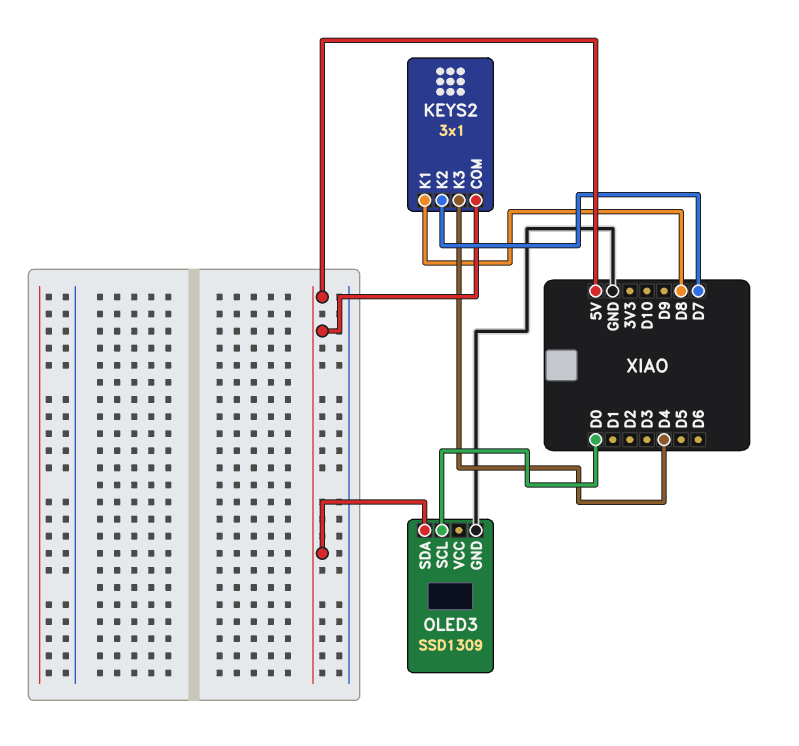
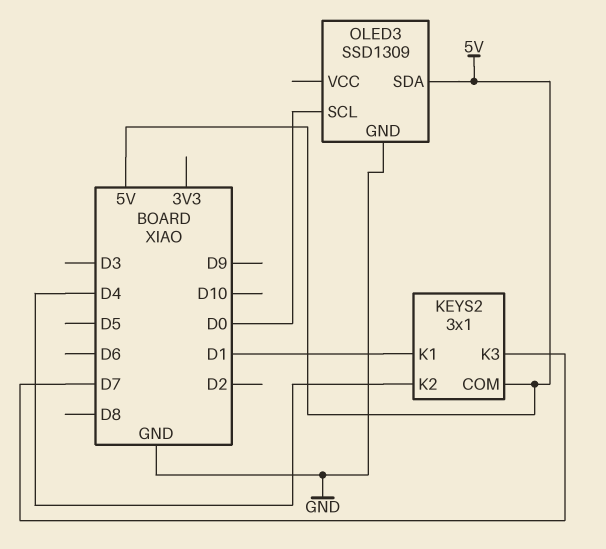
KEYS2 pin K1: D8 -> D1
KEYS2 pin K2: D7 -> D4
KEYS2 pin K3: D4 -> D7

